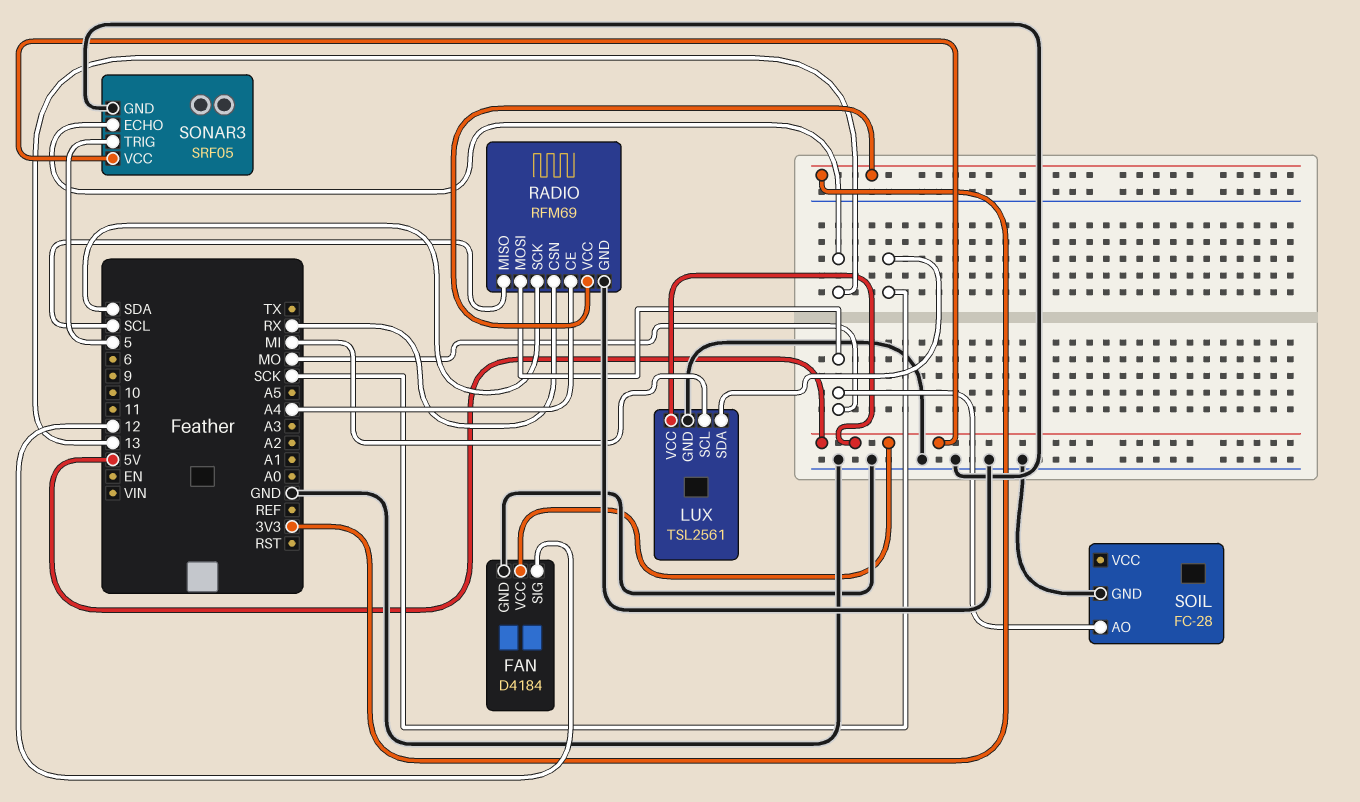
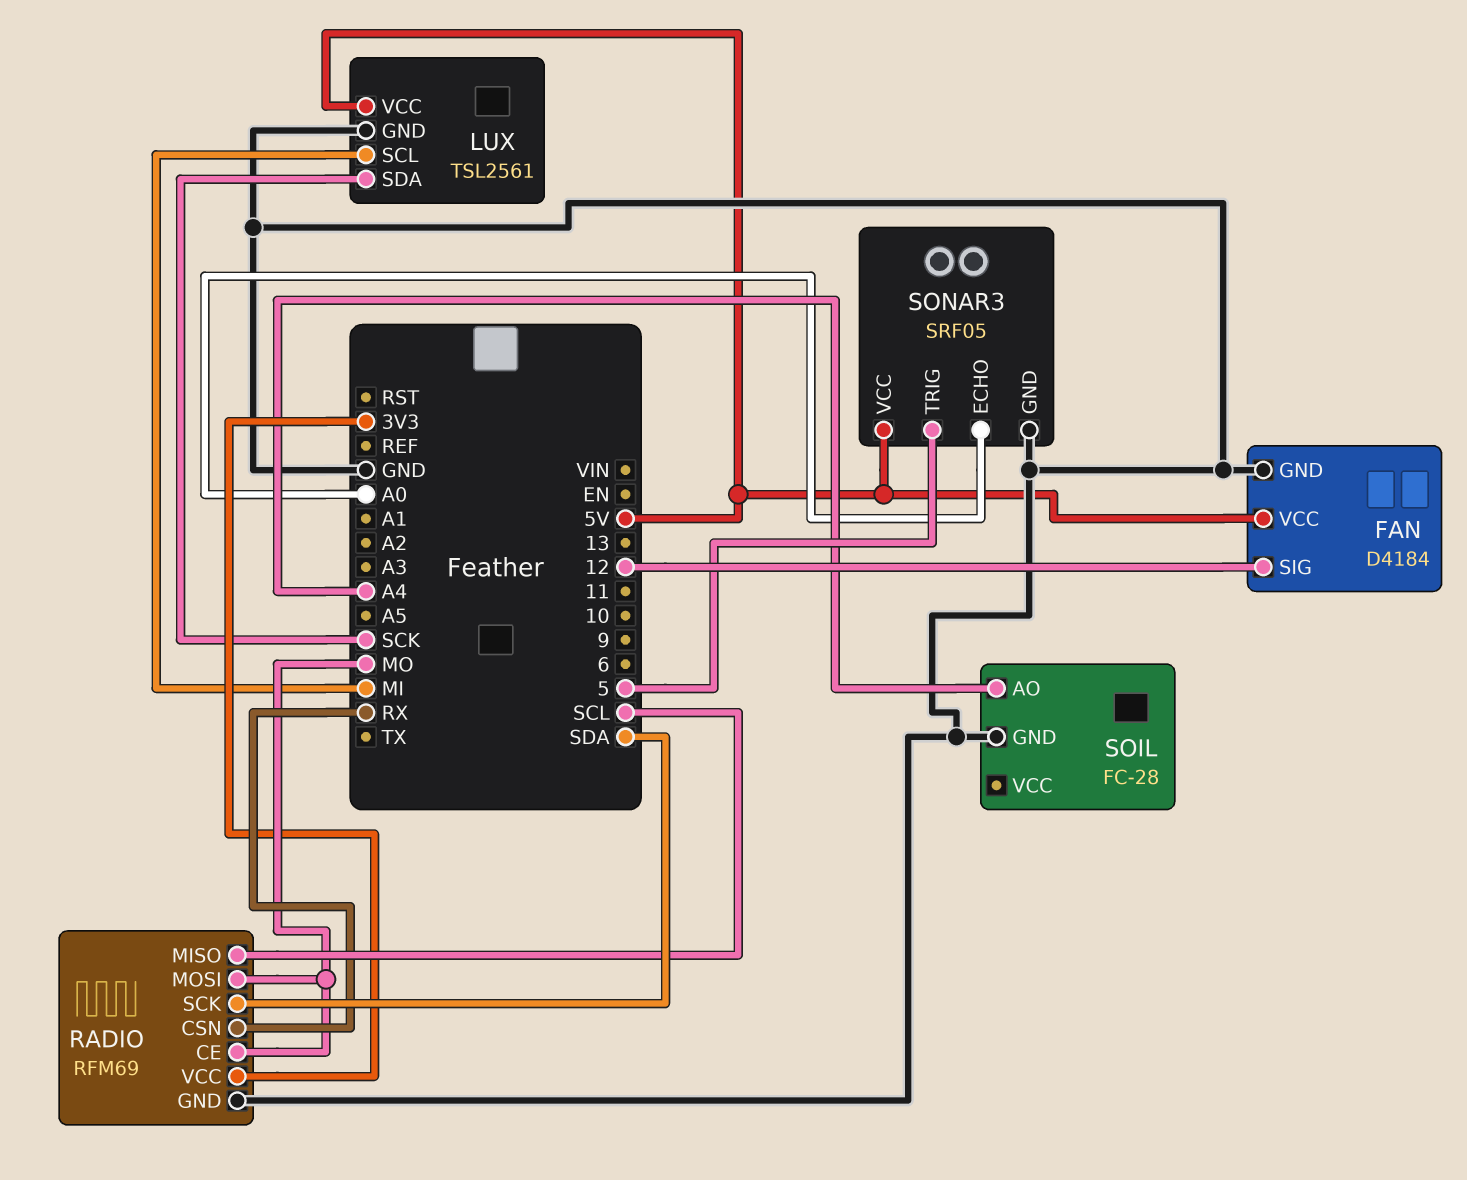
RADIO pin CE: A4 -> MO
SOIL pin AO: MO -> A4
SONAR3 pin ECHO: 13 -> A0

